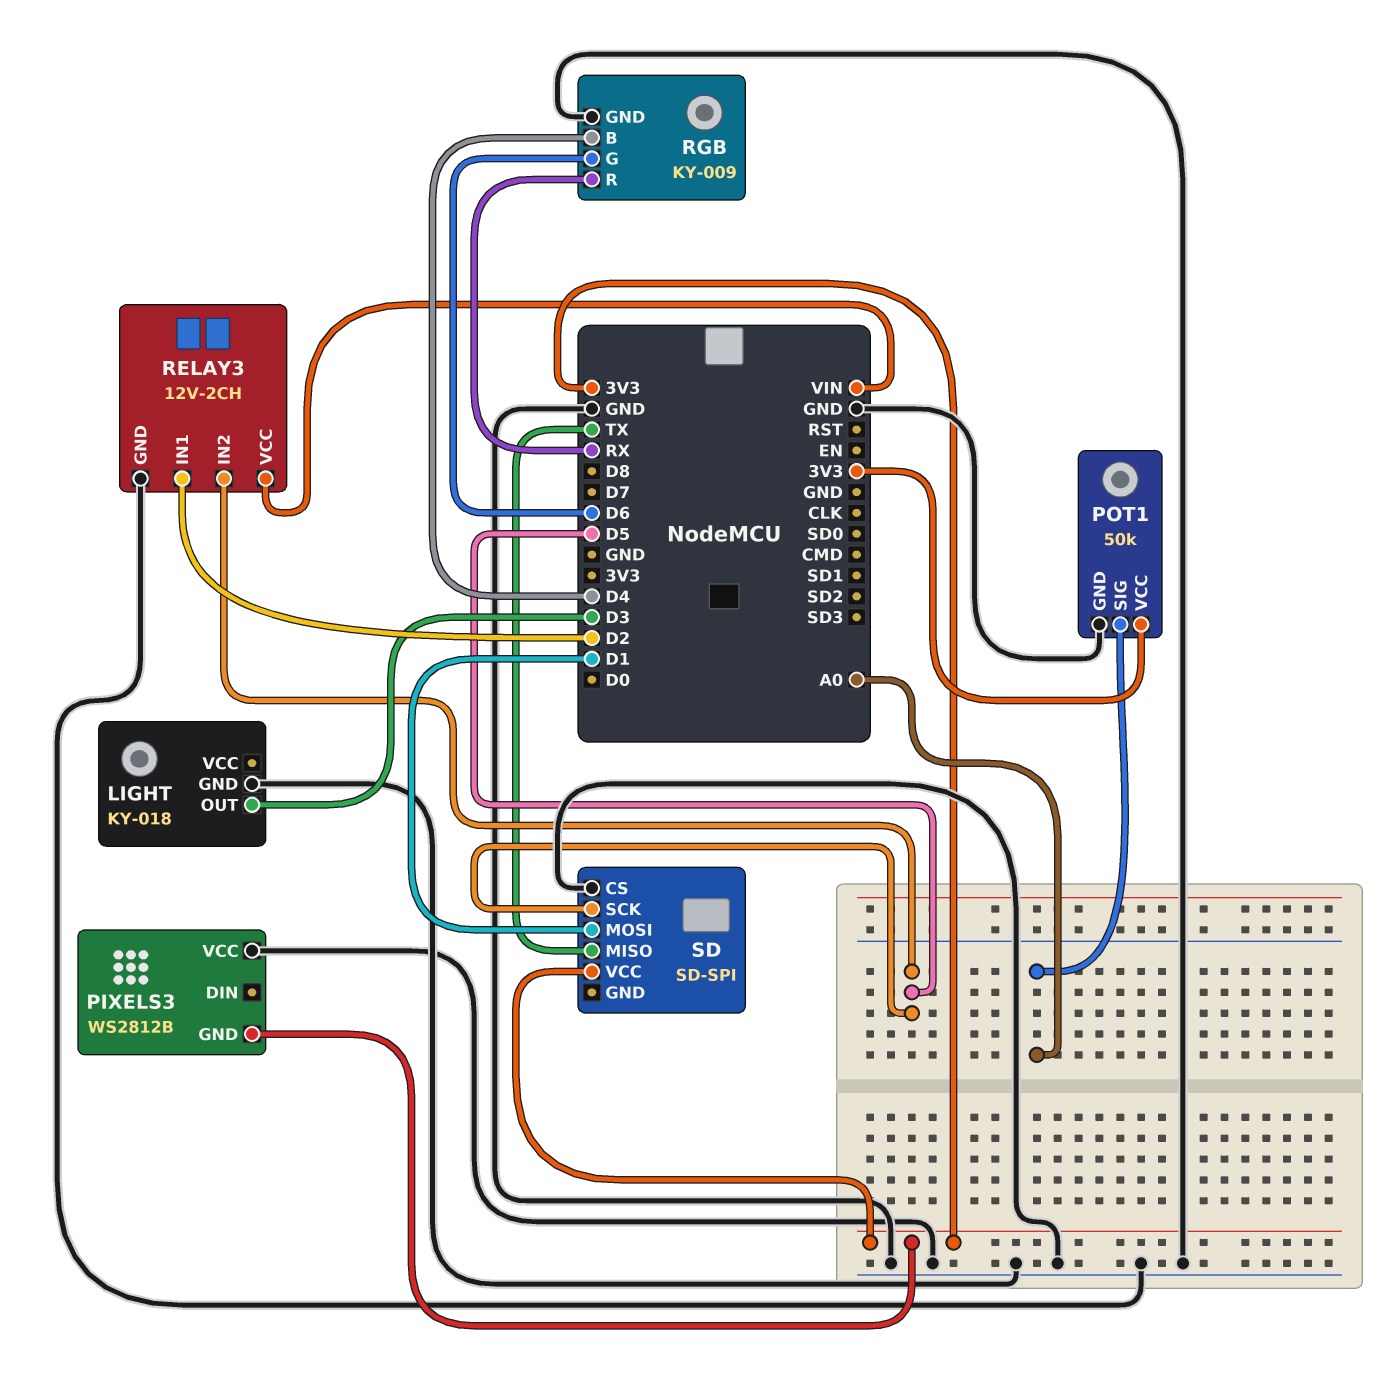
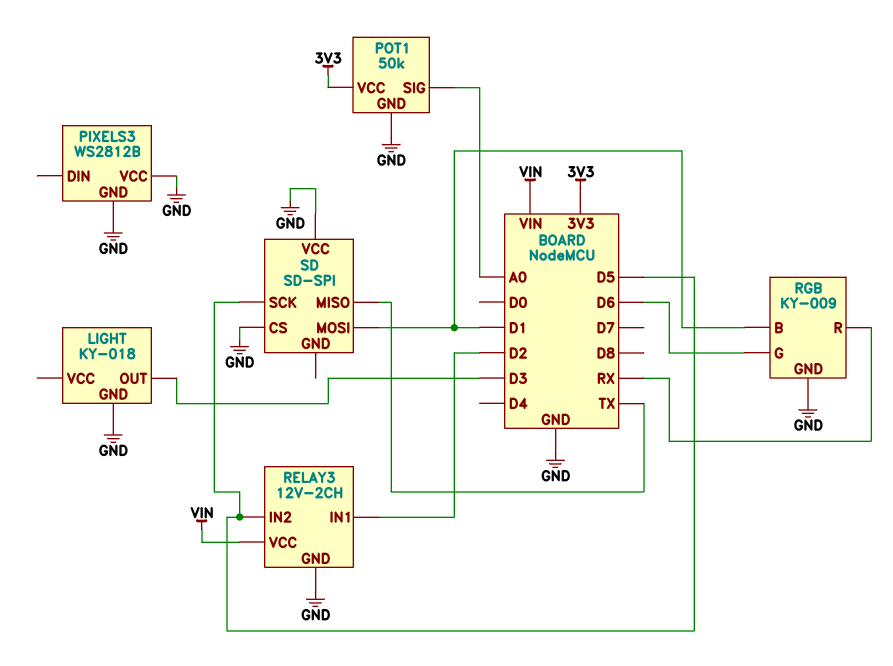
PIXELS3 pin GND: 3V3 -> GND
RGB pin B: D4 -> D1
SD pin VCC: 3V3 -> GND

